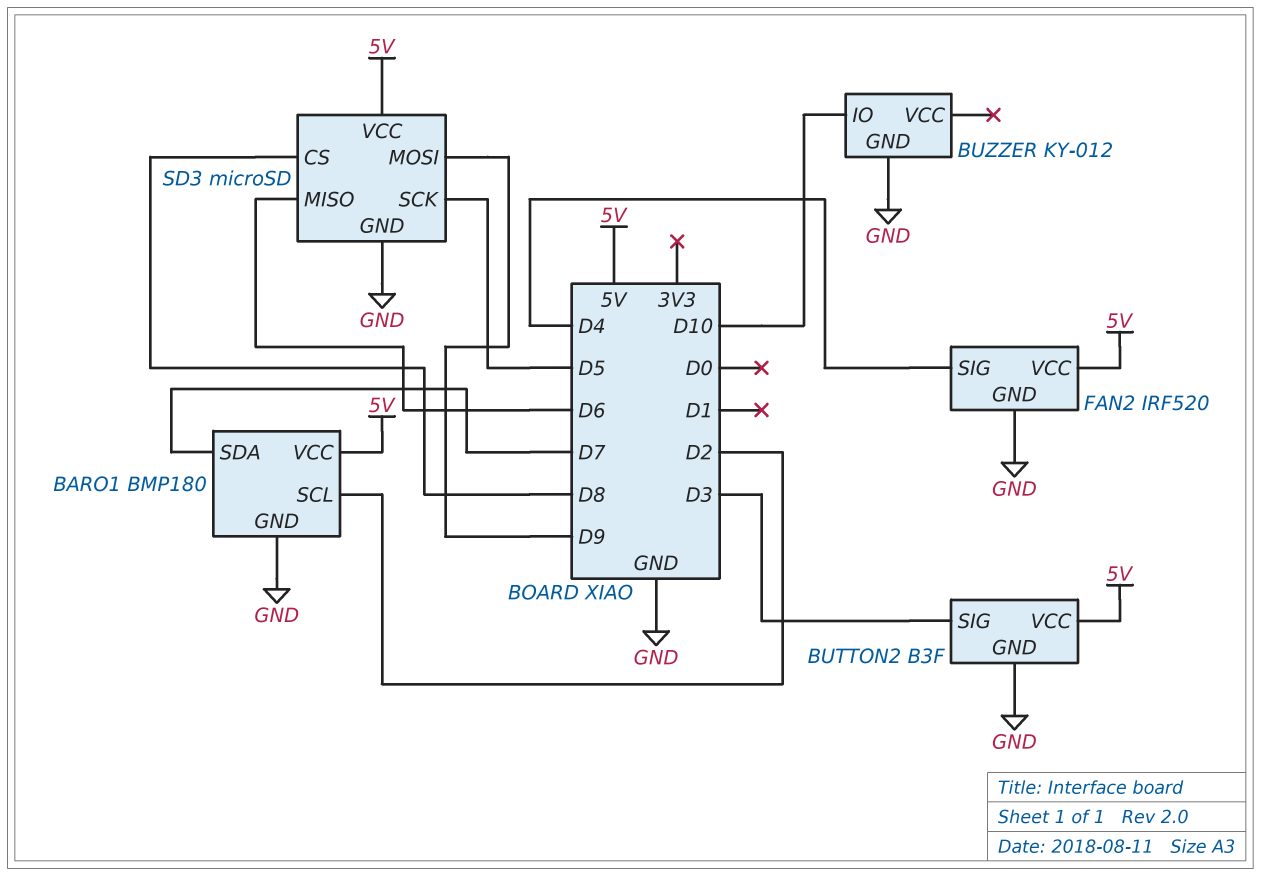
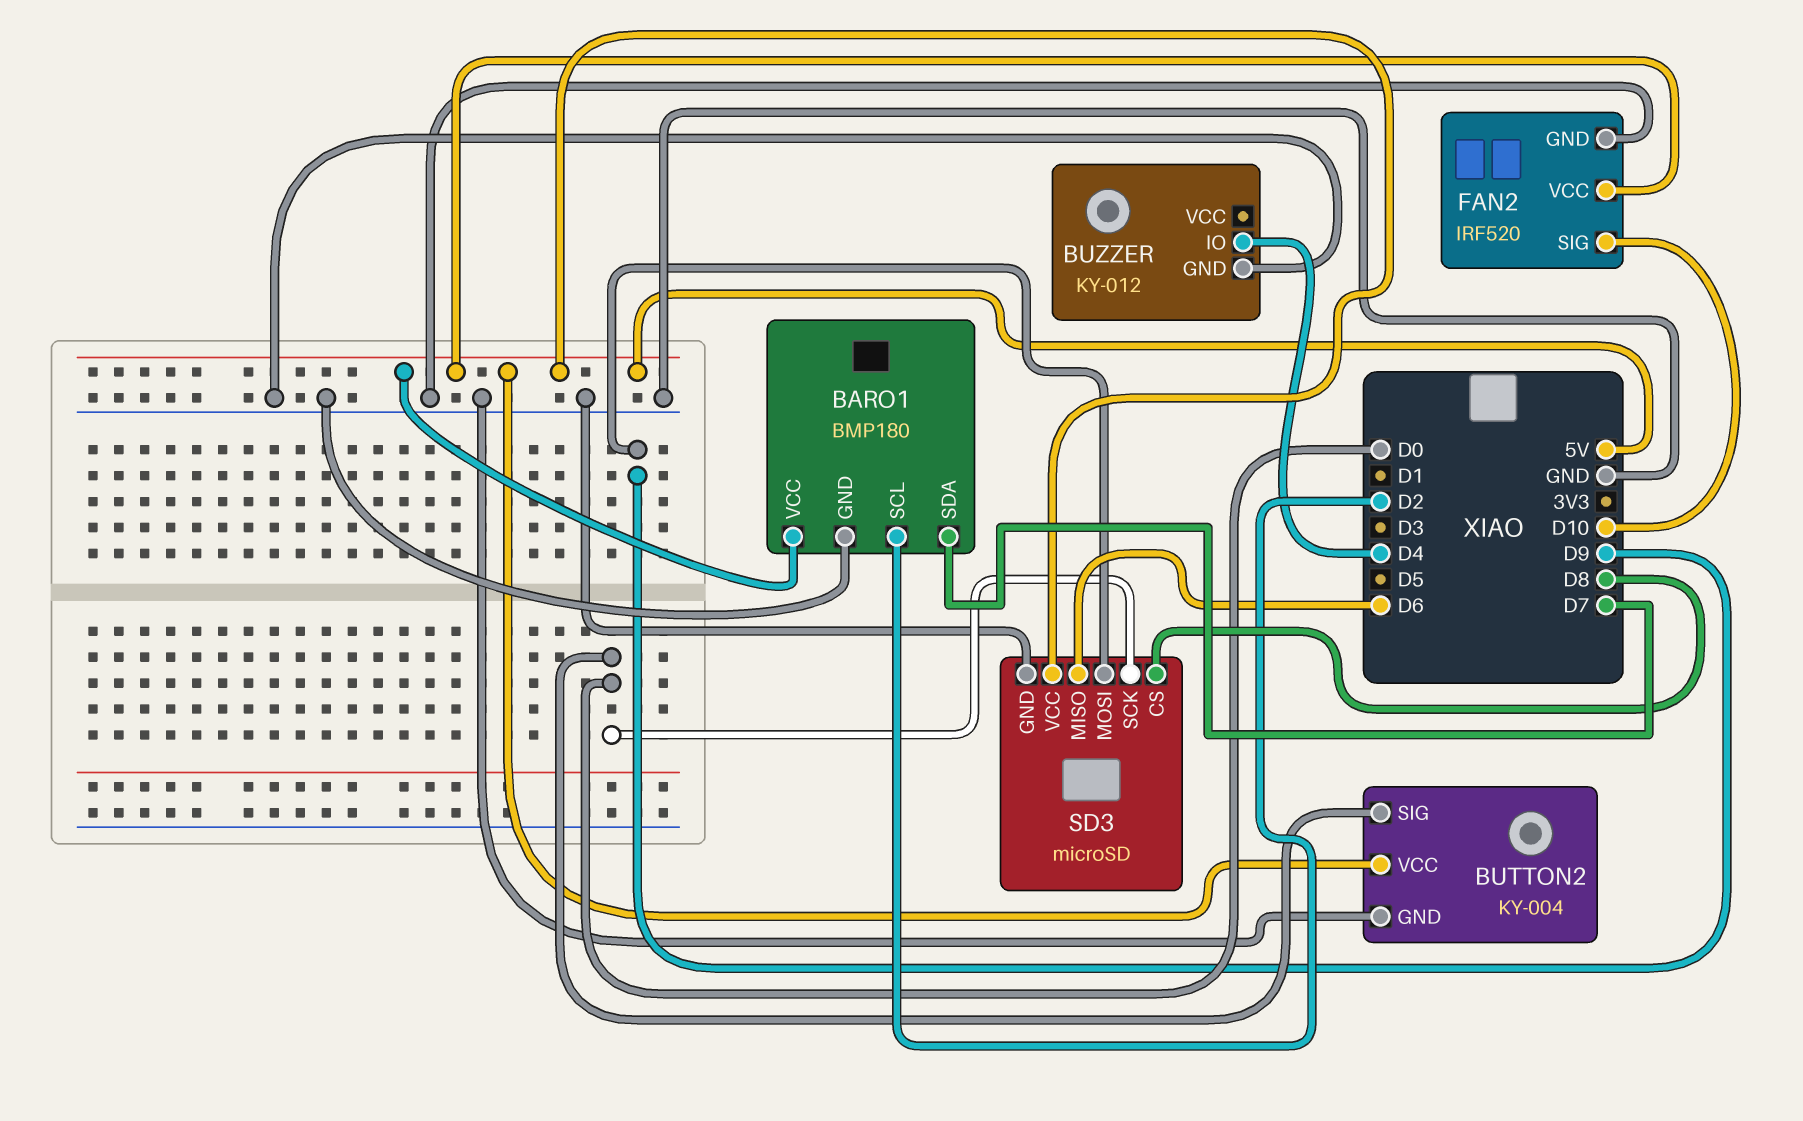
BUTTON2: B3F -> KY-004
BUTTON2 pin SIG: D3 -> D0
BUZZER pin IO: D10 -> D4
FAN2 pin SIG: D4 -> D10
SD3 pin SCK: D5 -> D0

